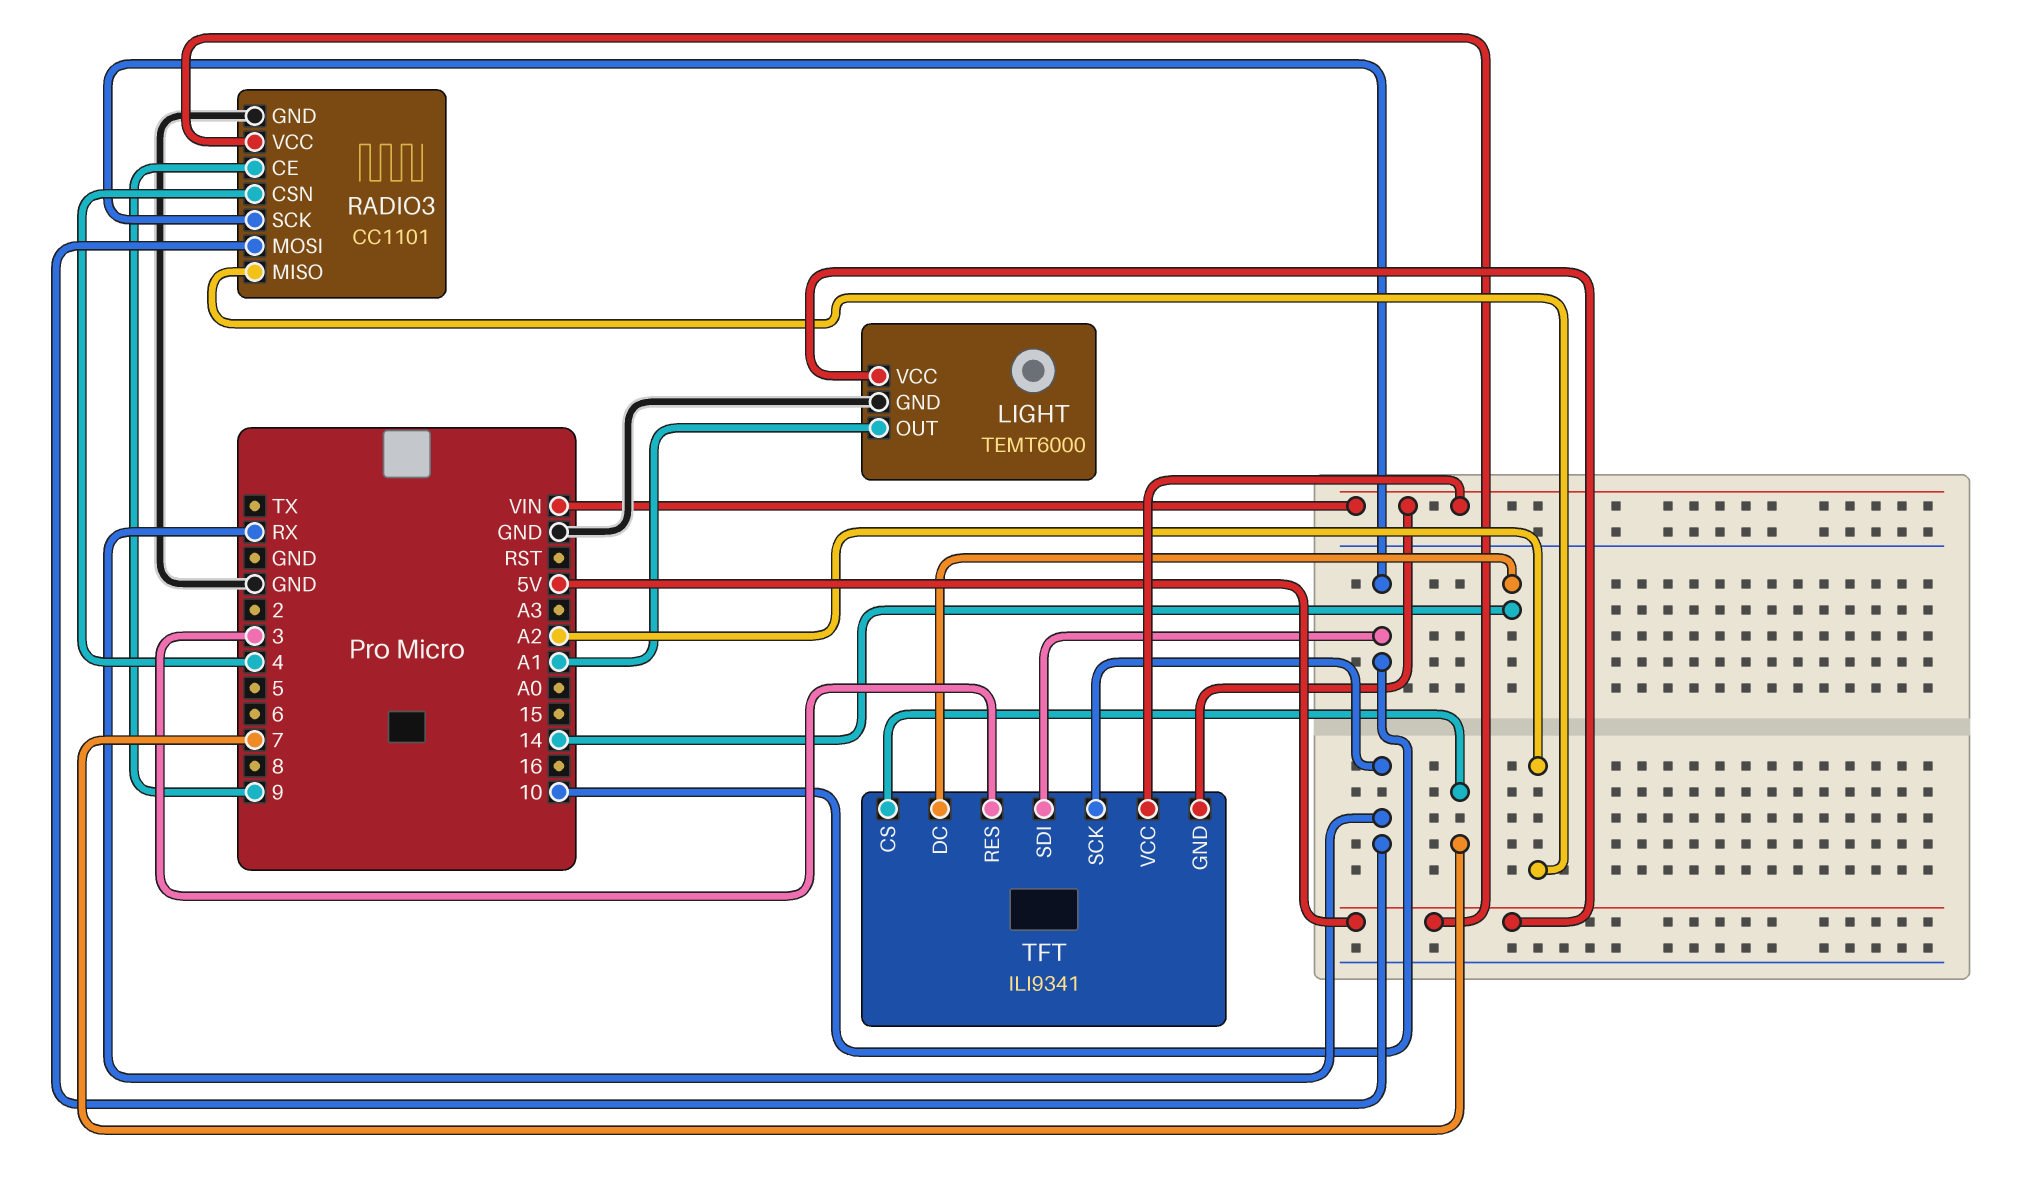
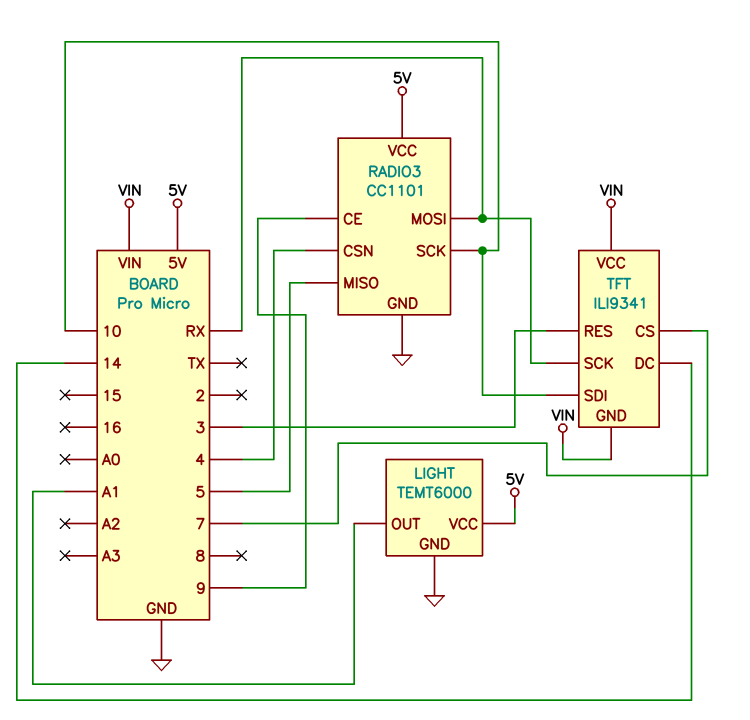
RADIO3 pin MISO: A2 -> 5

